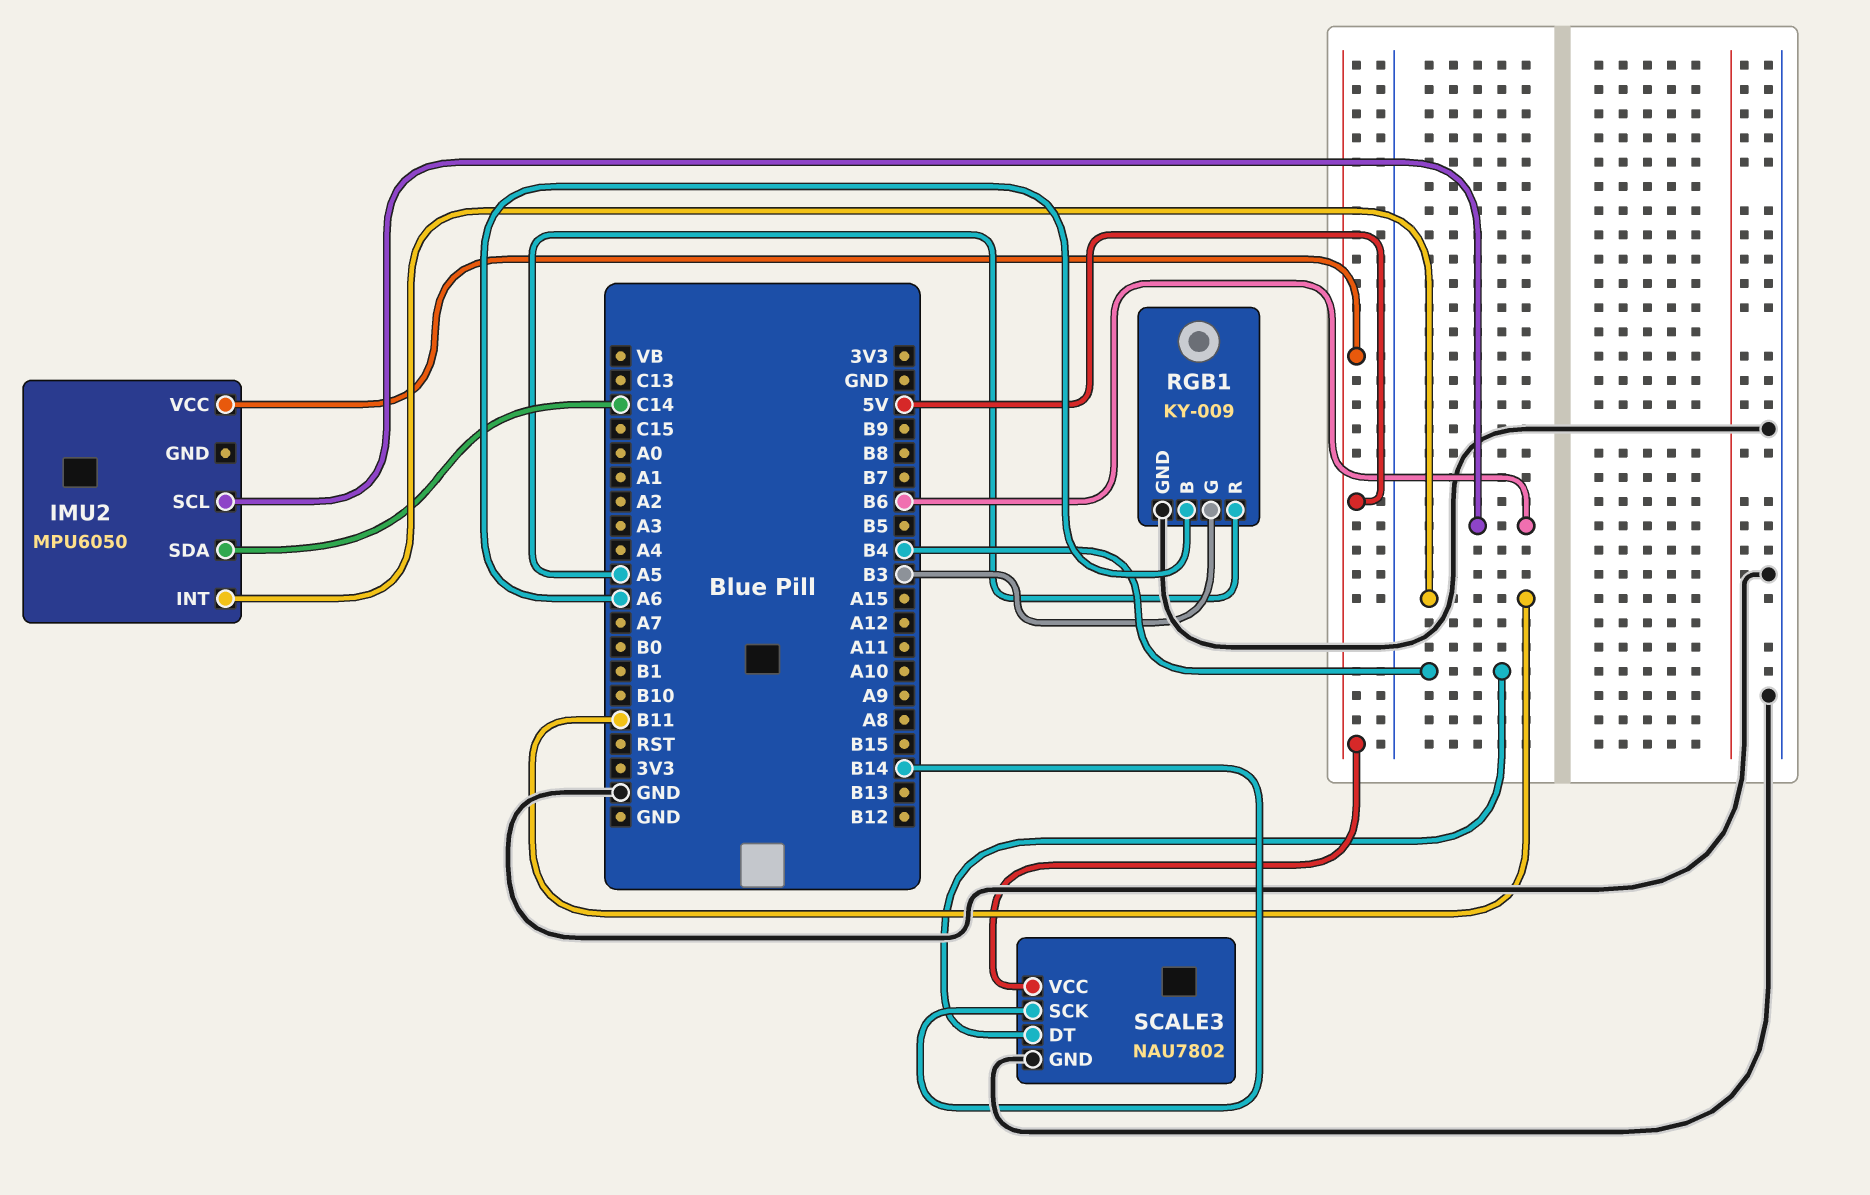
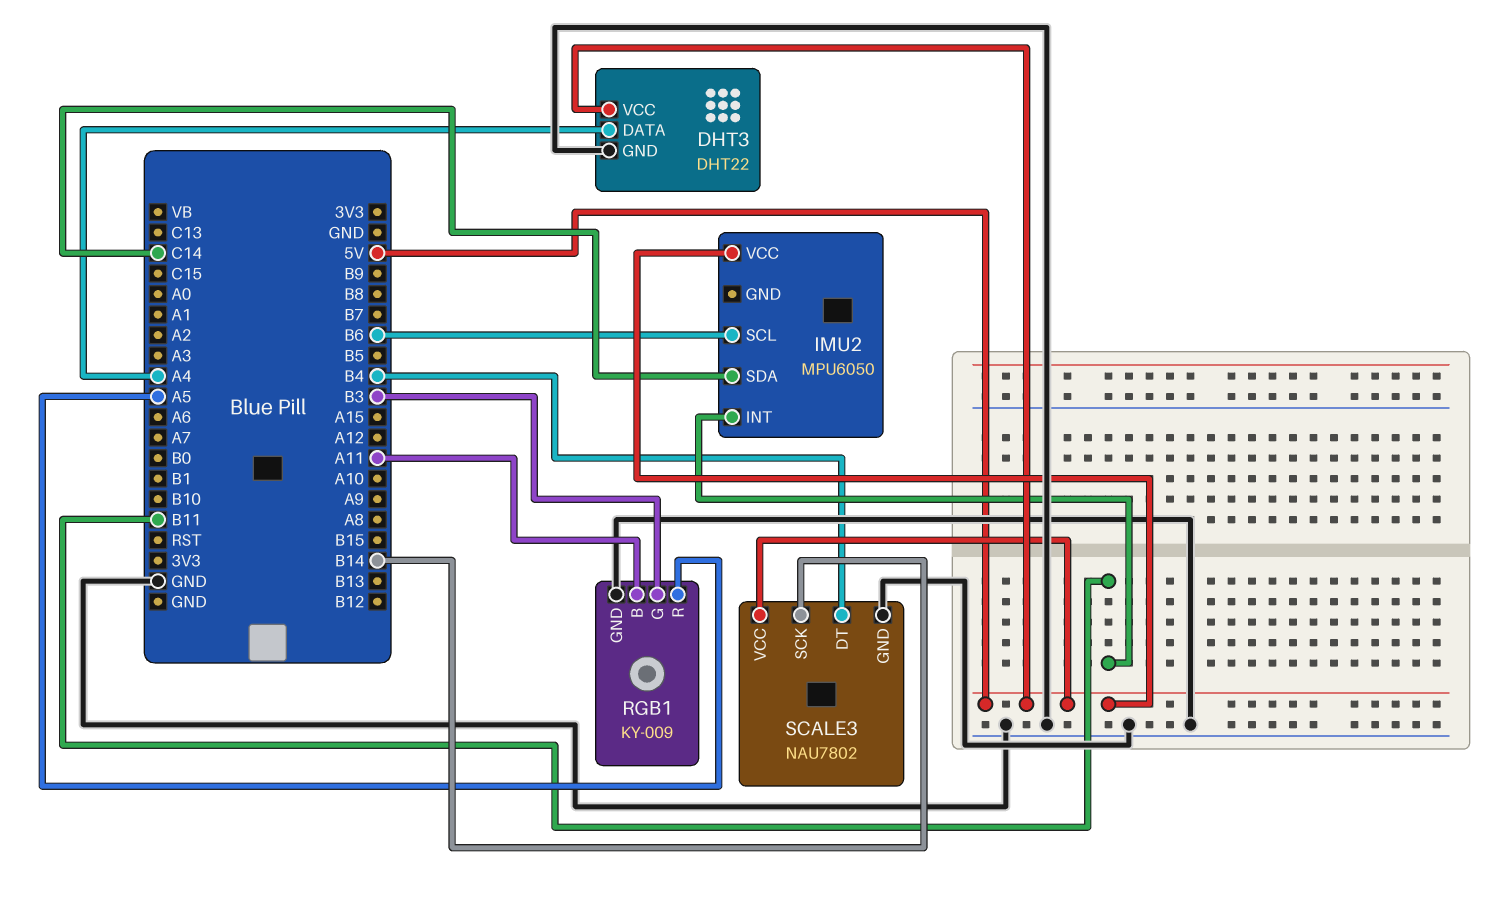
DHT3: none -> DHT22
DHT3 pin DATA: none -> A4
DHT3 pin GND: none -> GND
DHT3 pin VCC: none -> 5V
RGB1 pin B: A6 -> A11

